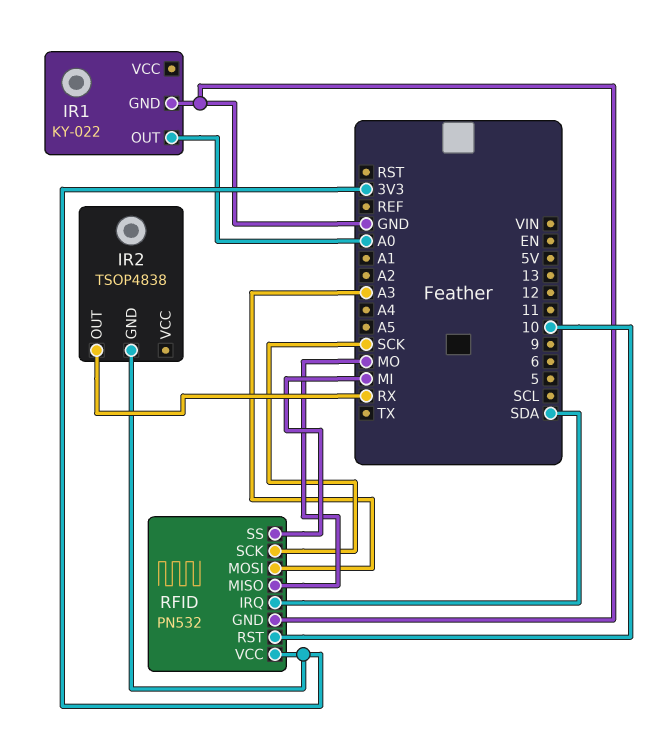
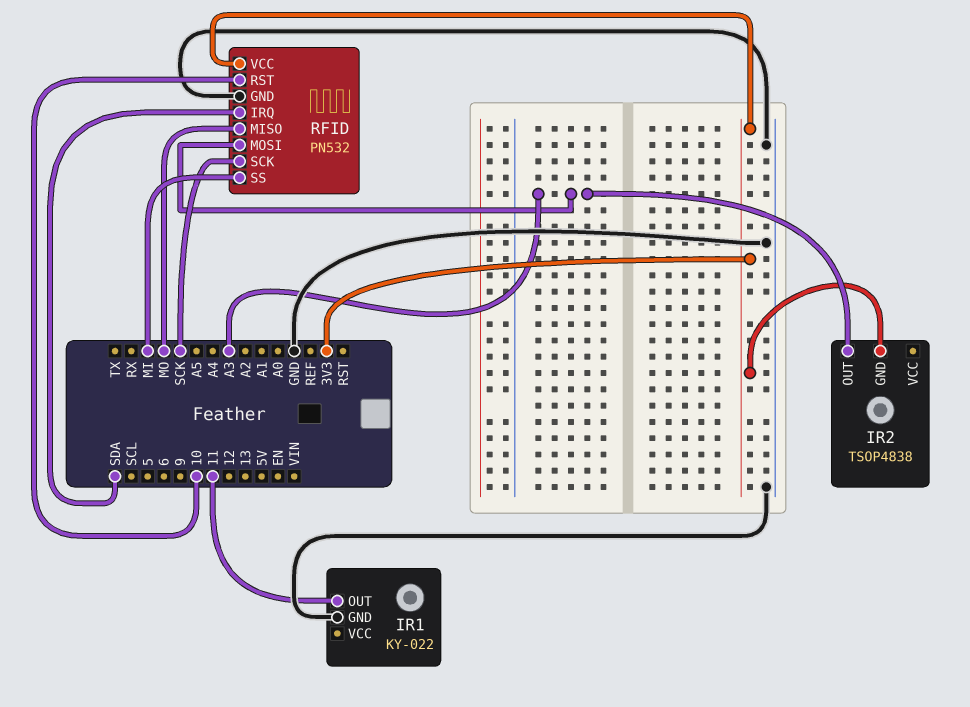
IR1 pin OUT: A0 -> 11
IR2 pin OUT: RX -> A3

